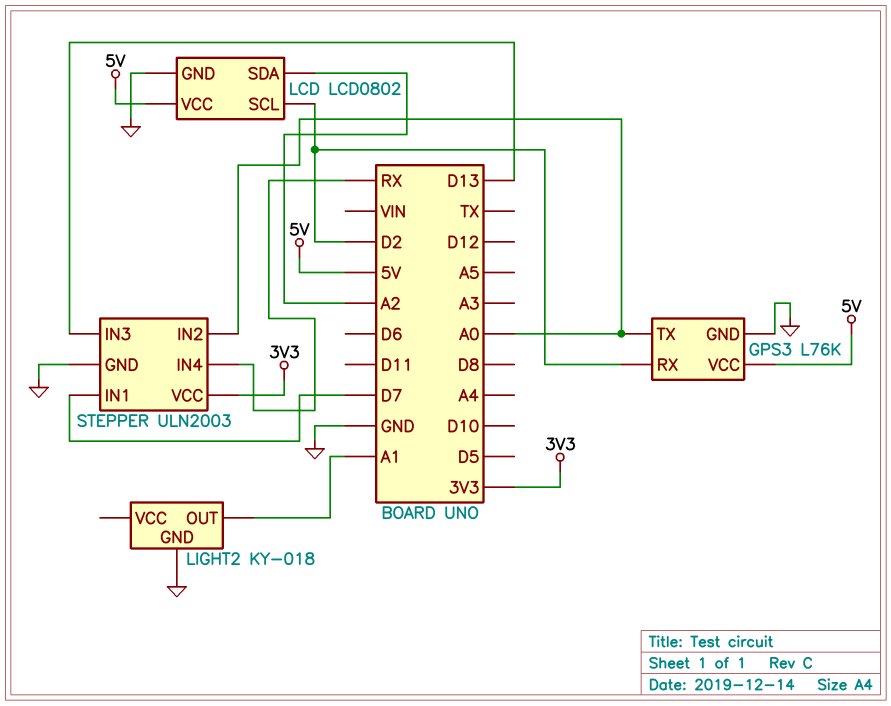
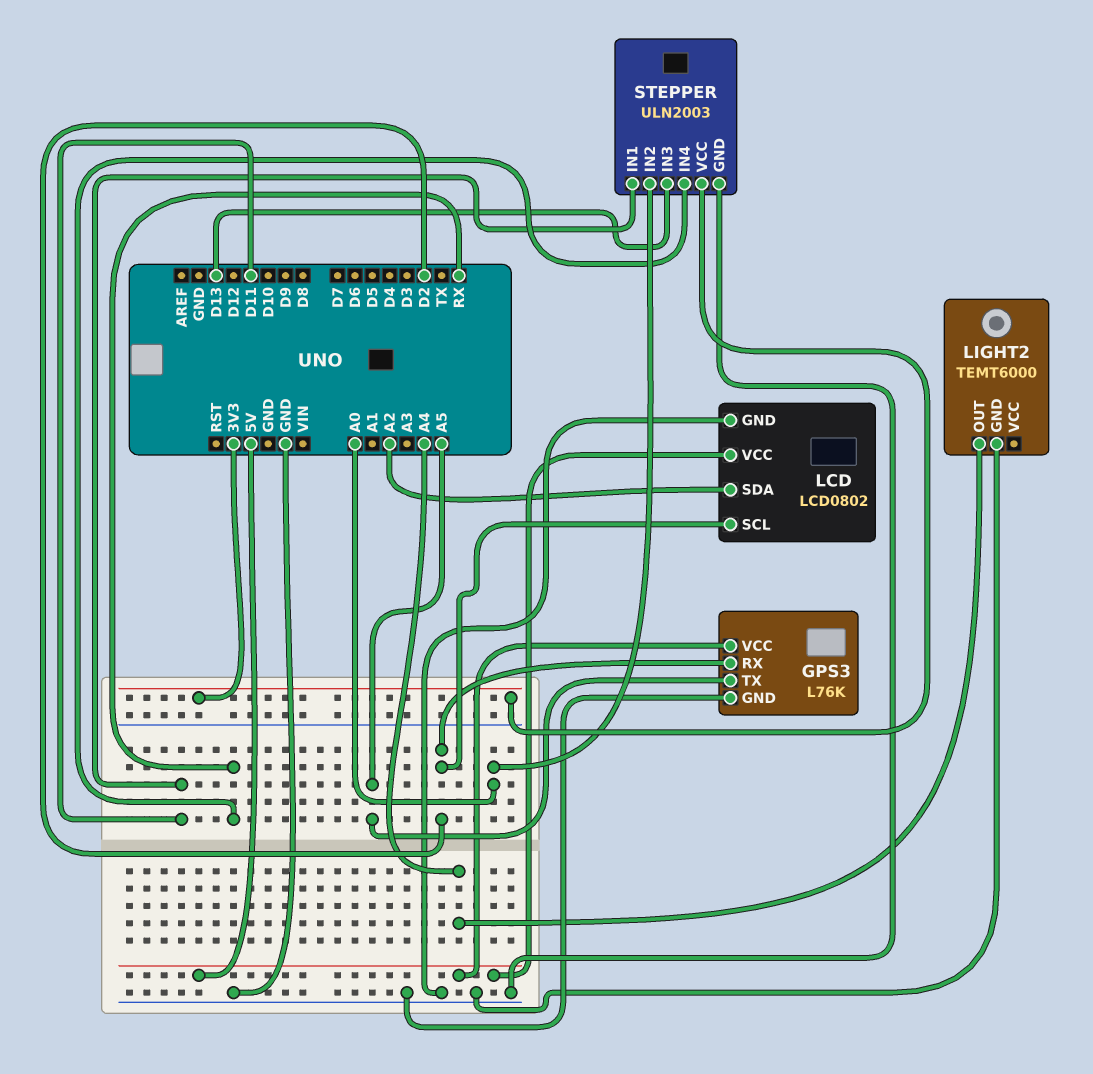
GPS3 pin TX: A0 -> A5
LIGHT2: KY-018 -> TEMT6000
LIGHT2 pin OUT: A1 -> A4
STEPPER pin IN1: D7 -> D11

